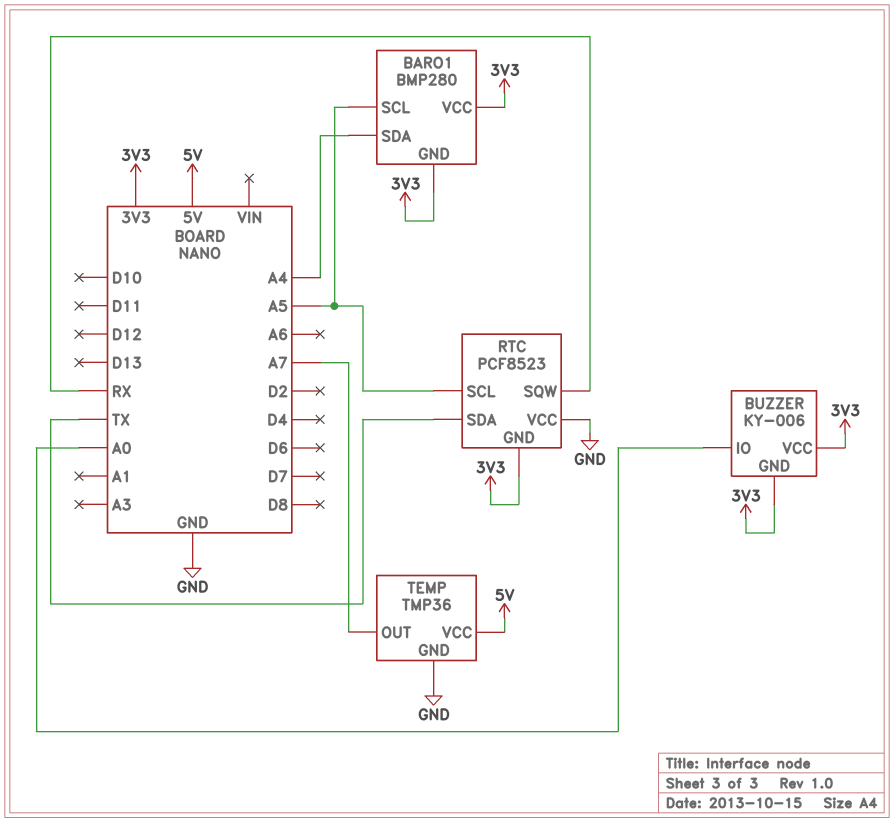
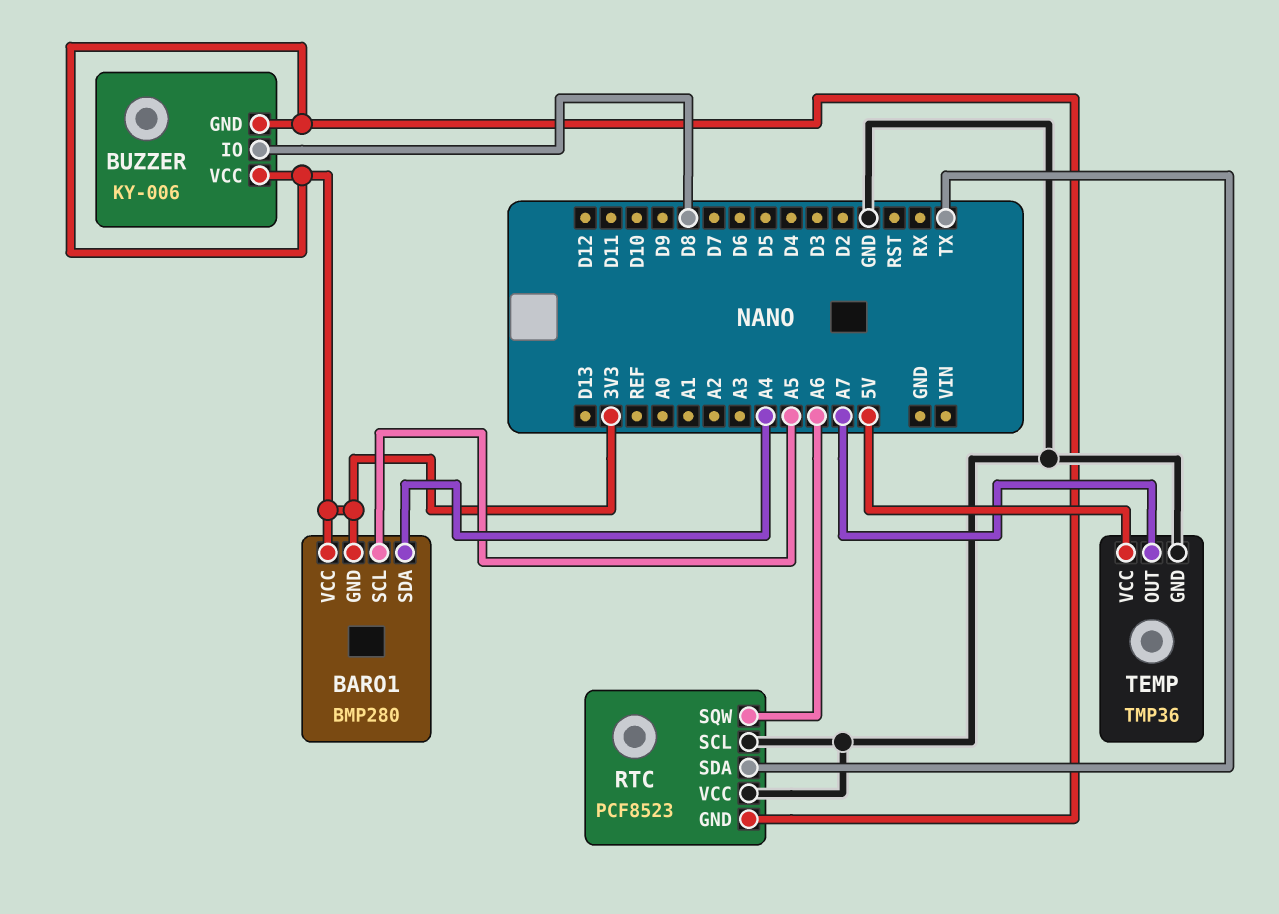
BUZZER pin IO: A0 -> D8
RTC pin SCL: A5 -> GND
RTC pin SQW: RX -> A6

